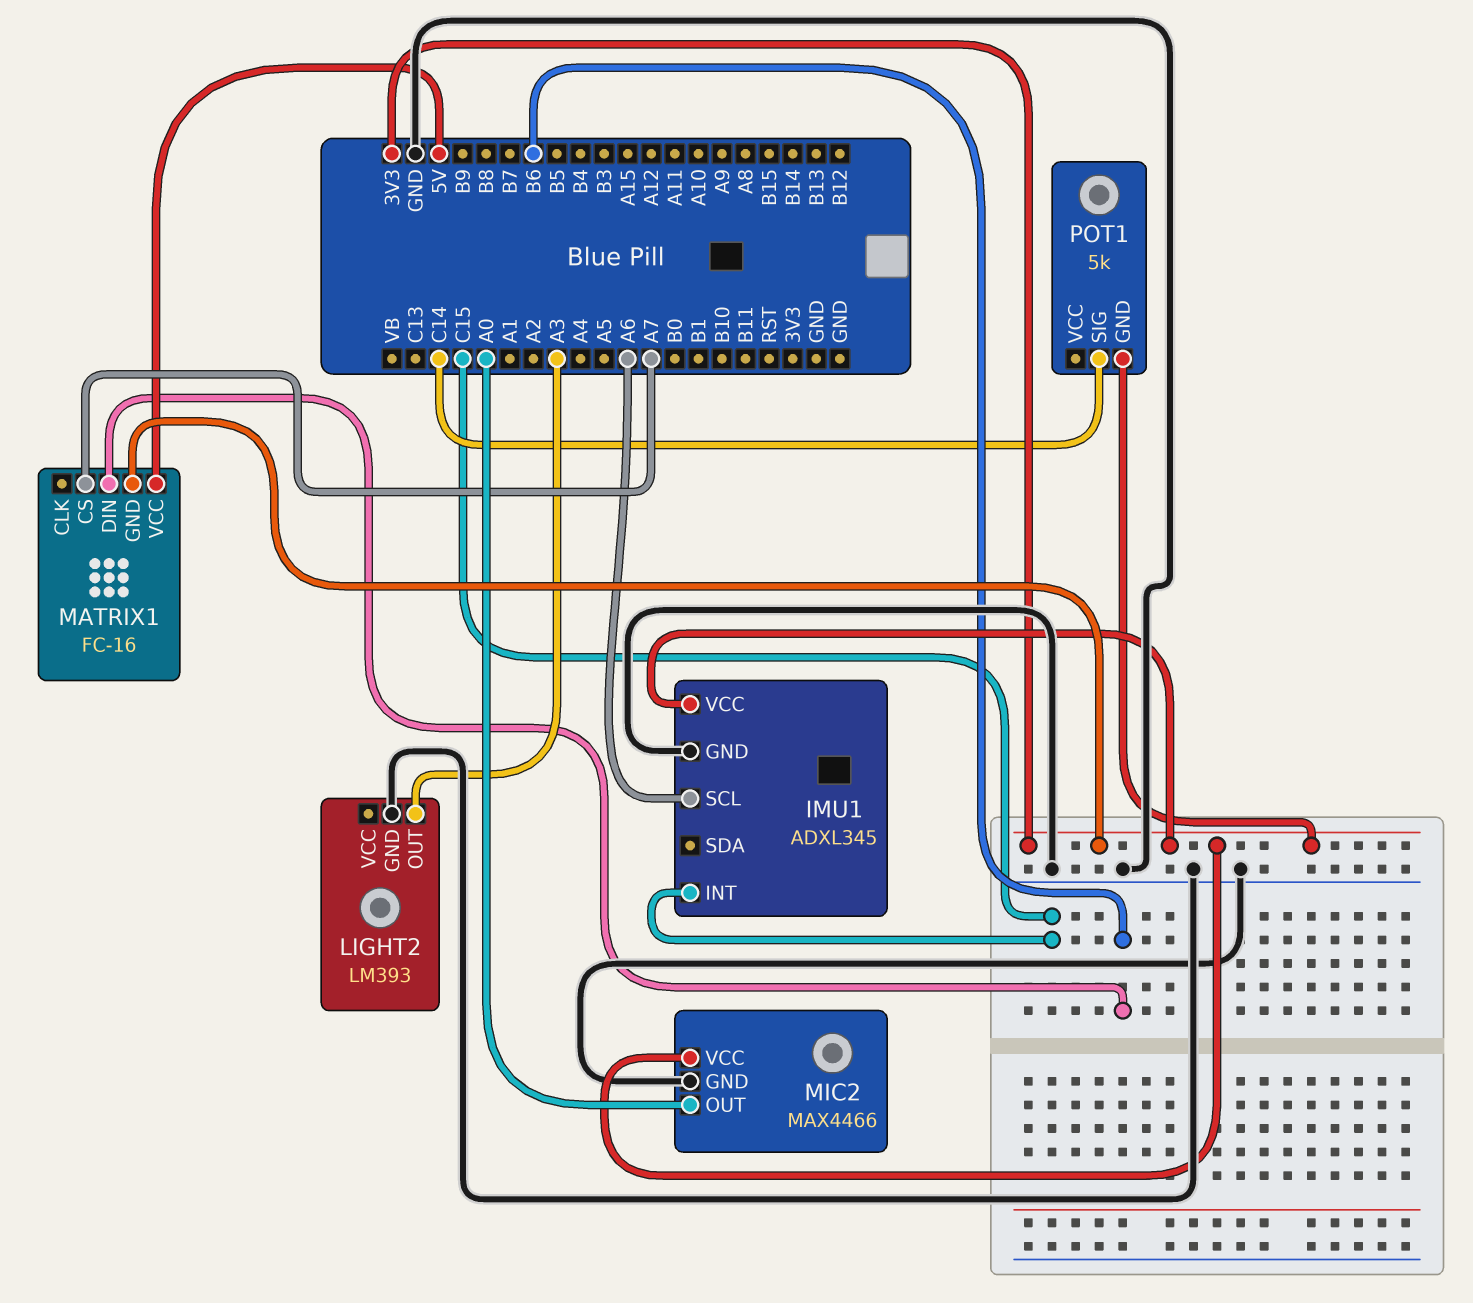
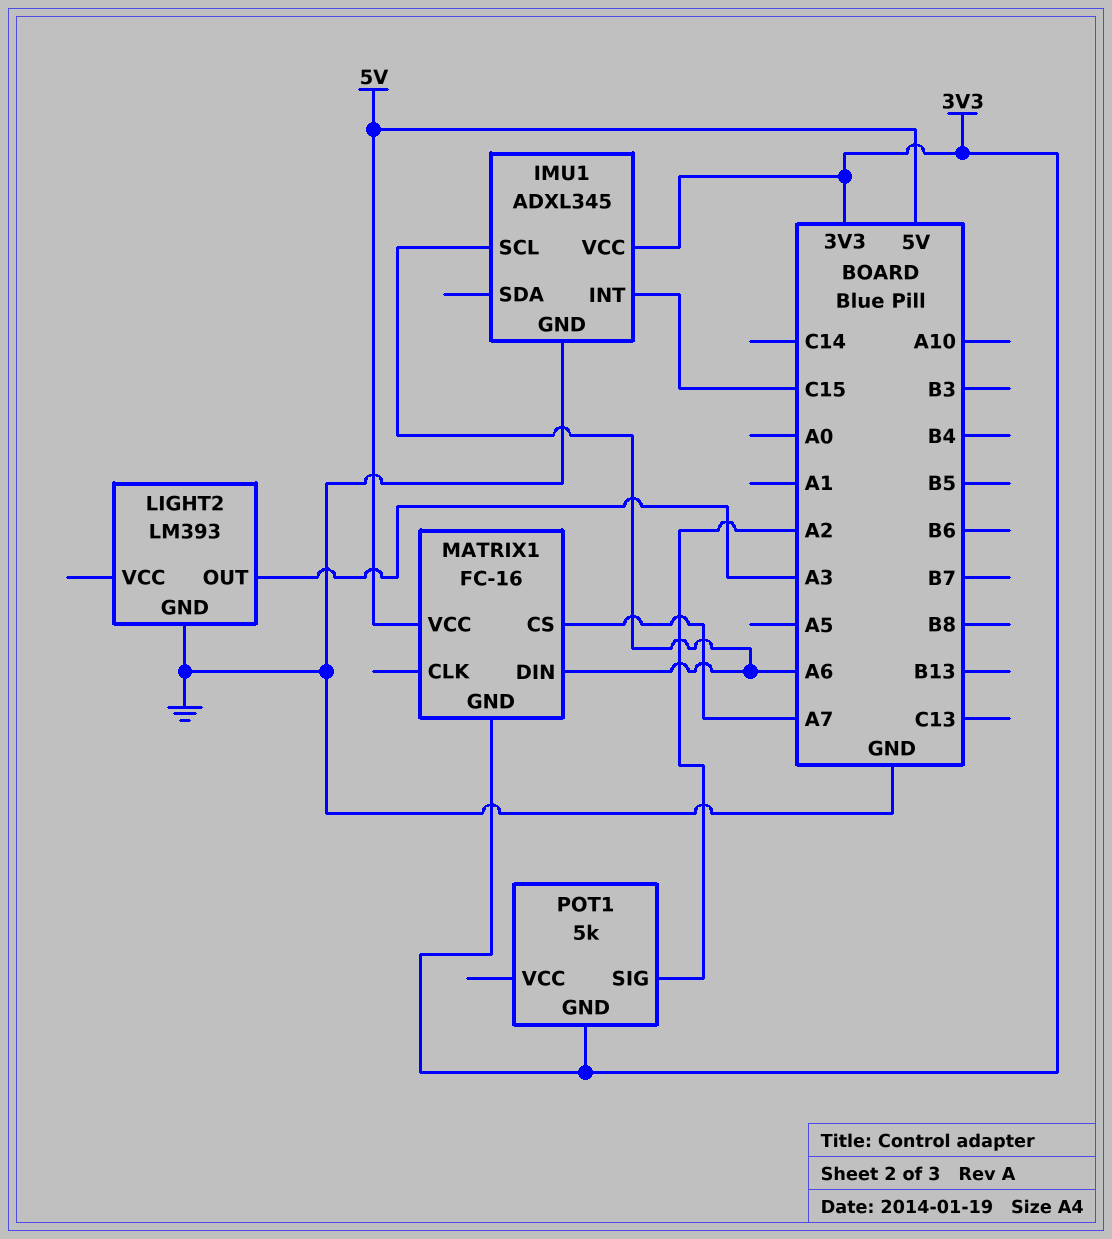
MATRIX1 pin DIN: B6 -> A6
MIC2: MAX4466 -> none
MIC2 pin GND: GND -> none
MIC2 pin OUT: A0 -> none
MIC2 pin VCC: 3V3 -> none
POT1 pin SIG: C14 -> A2

